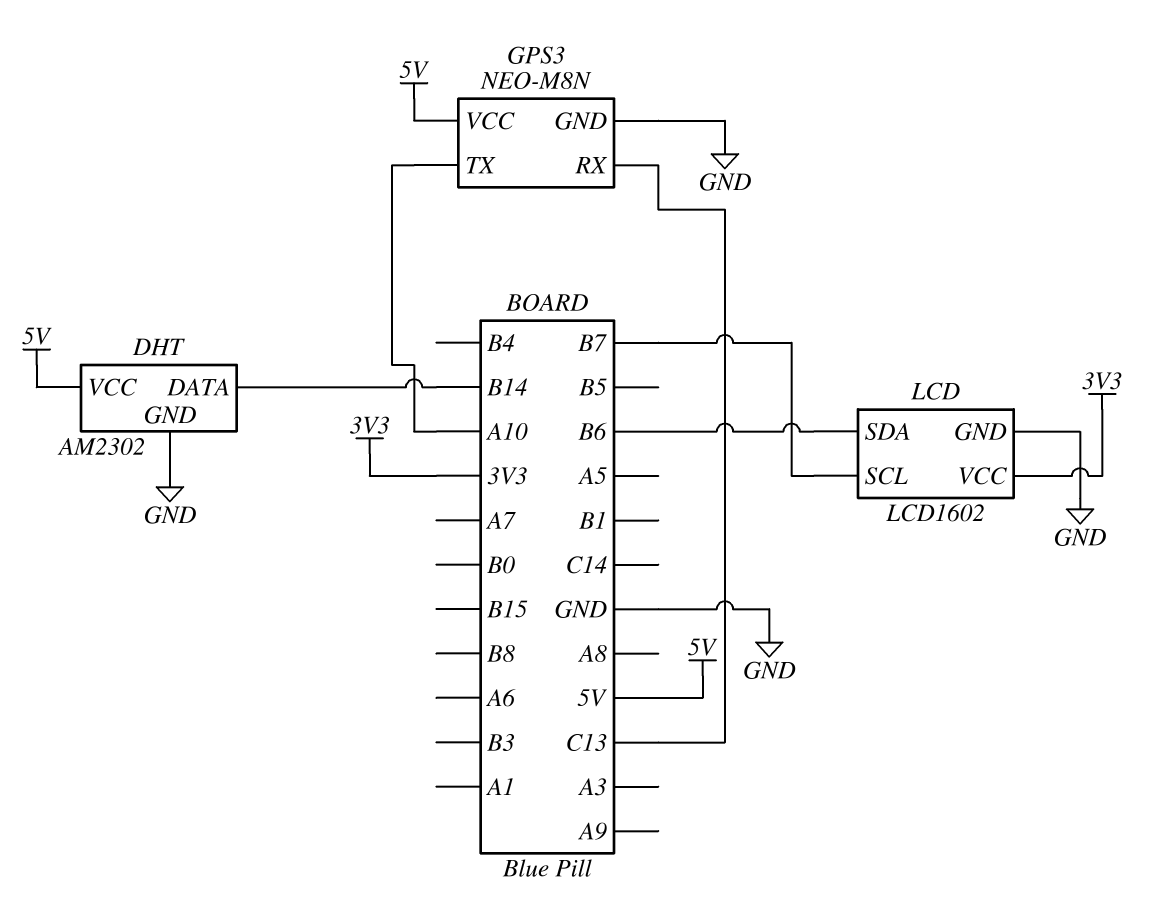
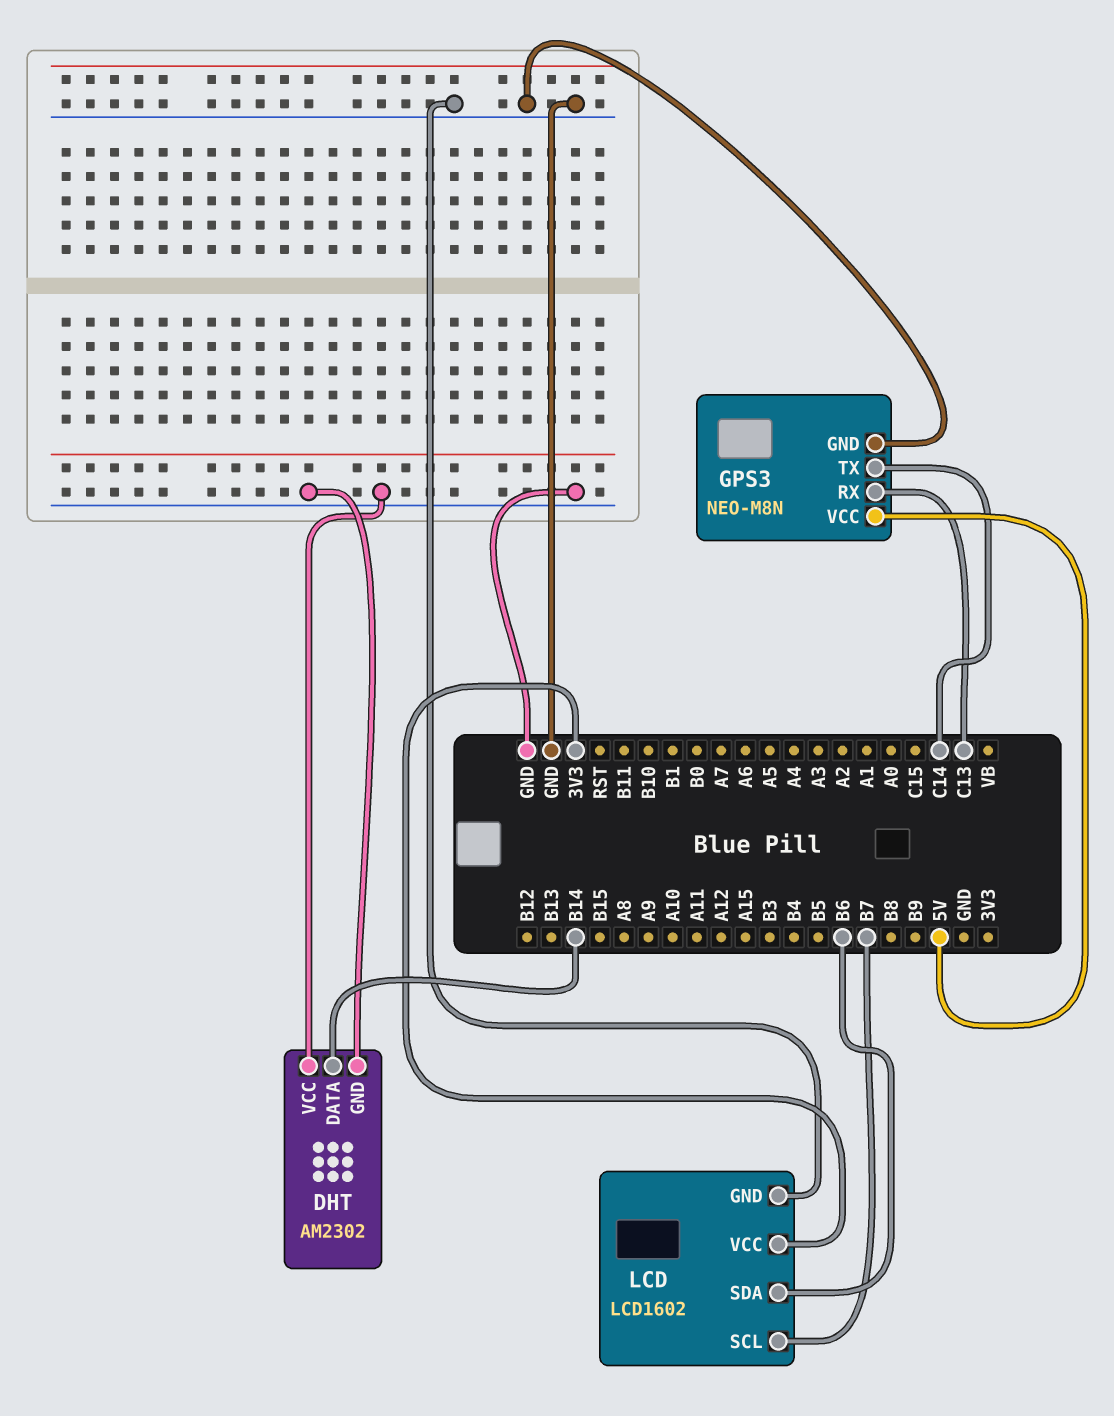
DHT pin VCC: 5V -> GND
GPS3 pin TX: A10 -> C14

